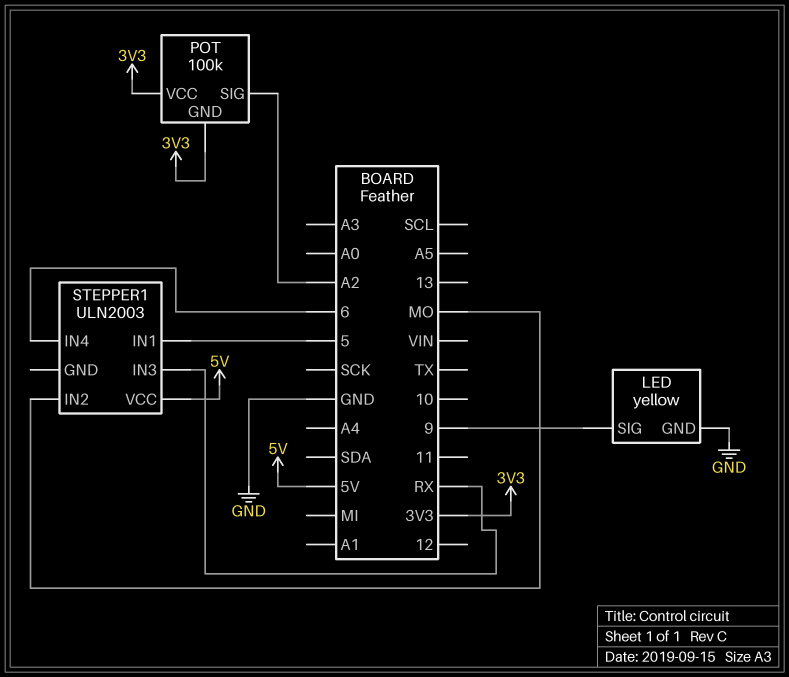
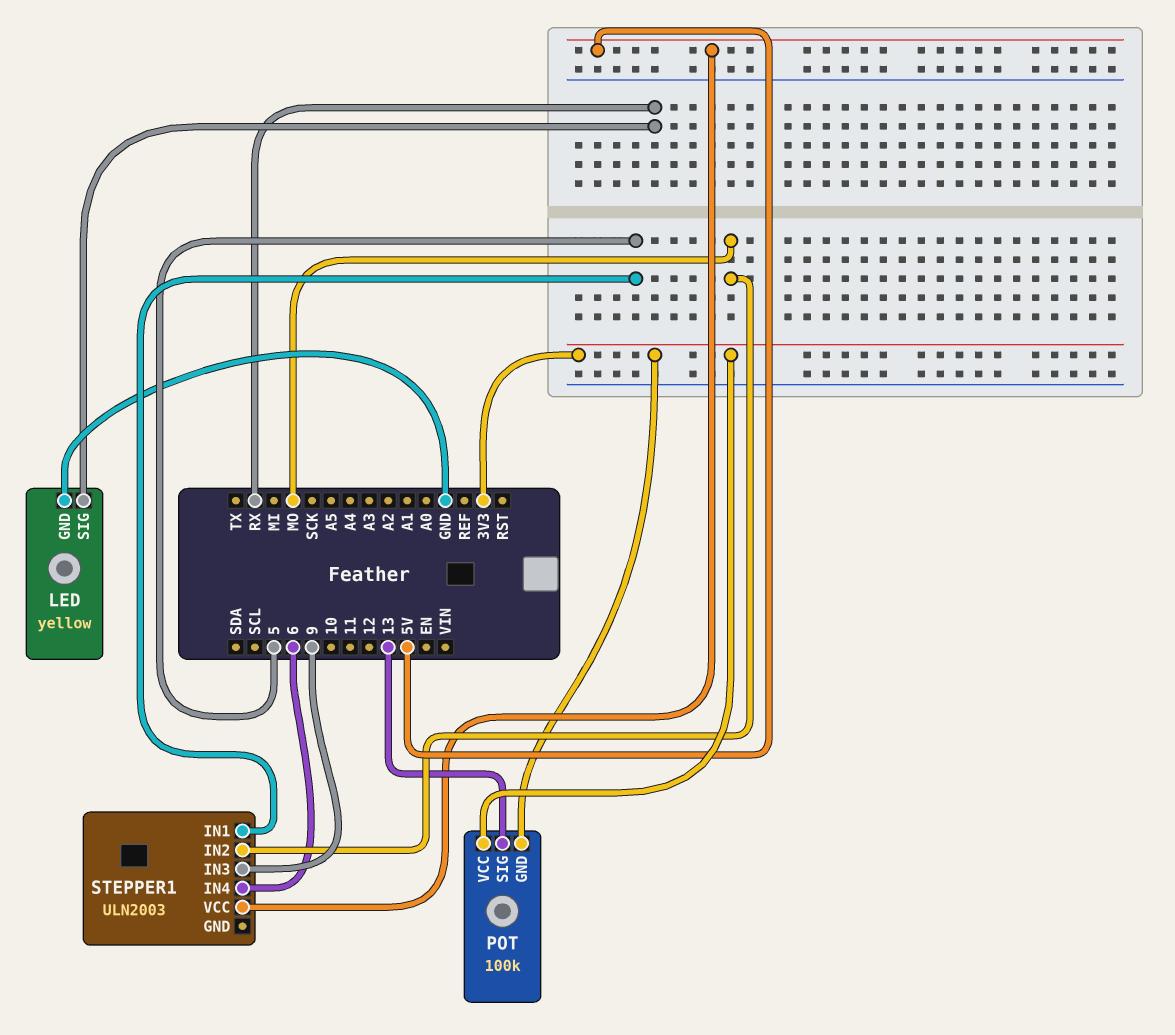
LED pin SIG: 9 -> RX
POT pin SIG: A2 -> 13
STEPPER1 pin IN3: RX -> 9

